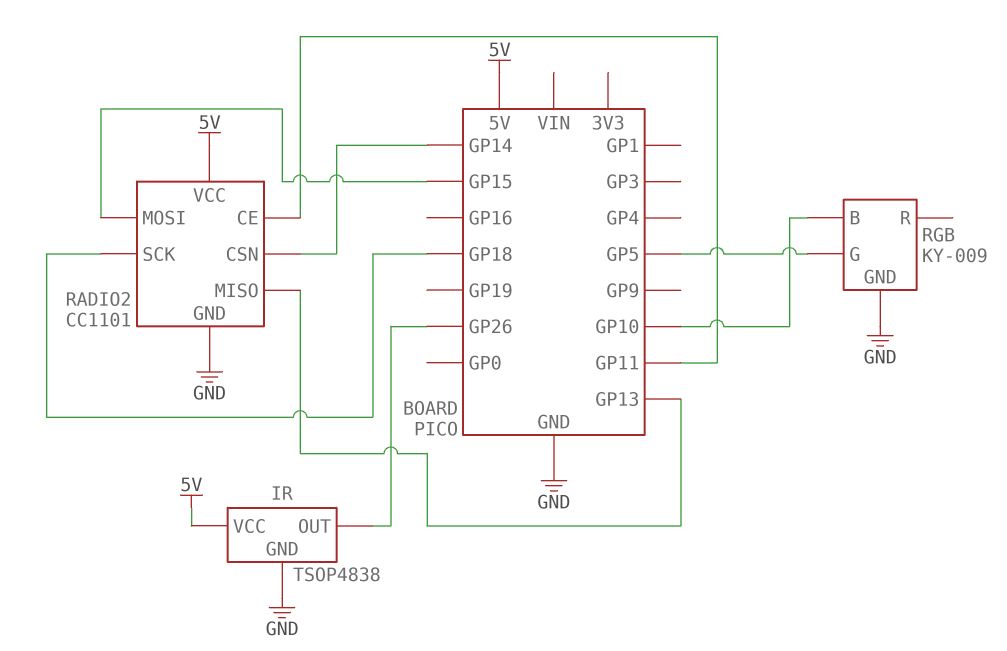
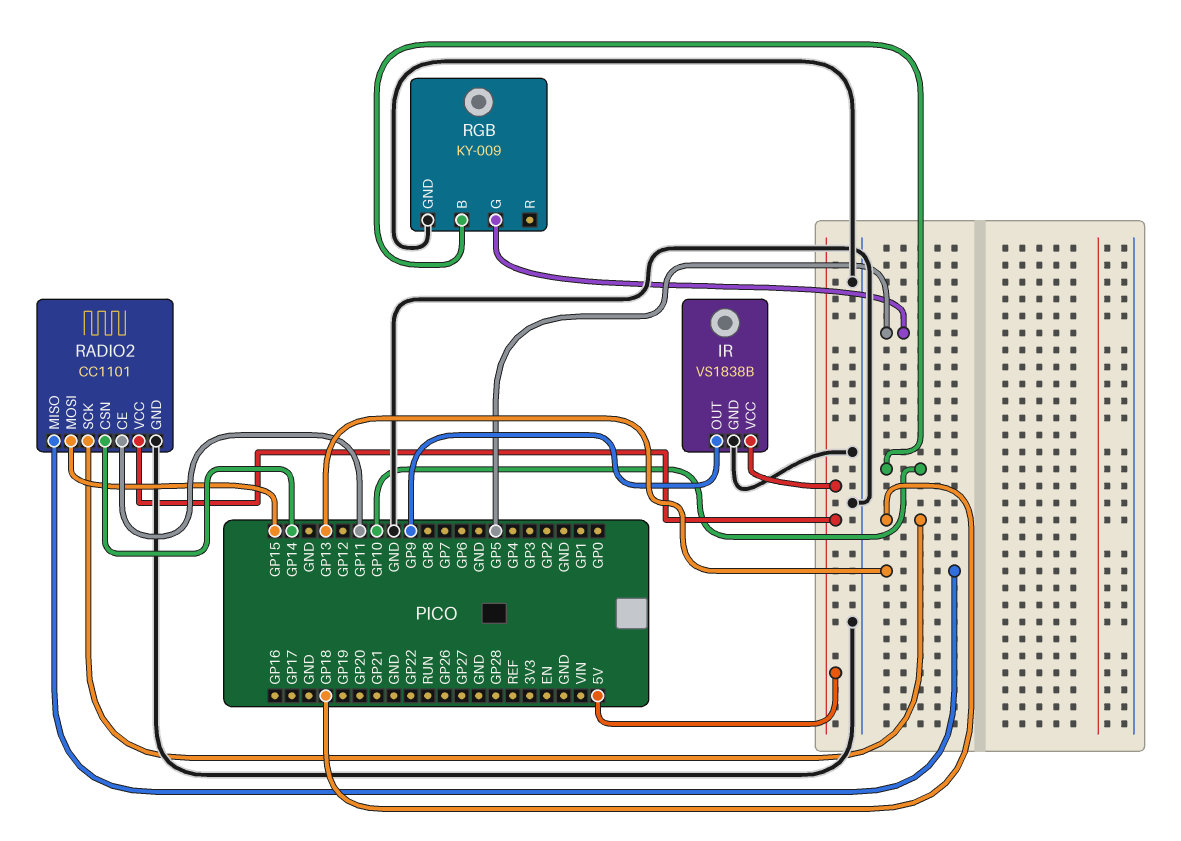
IR: TSOP4838 -> VS1838B
IR pin OUT: GP26 -> GP9

